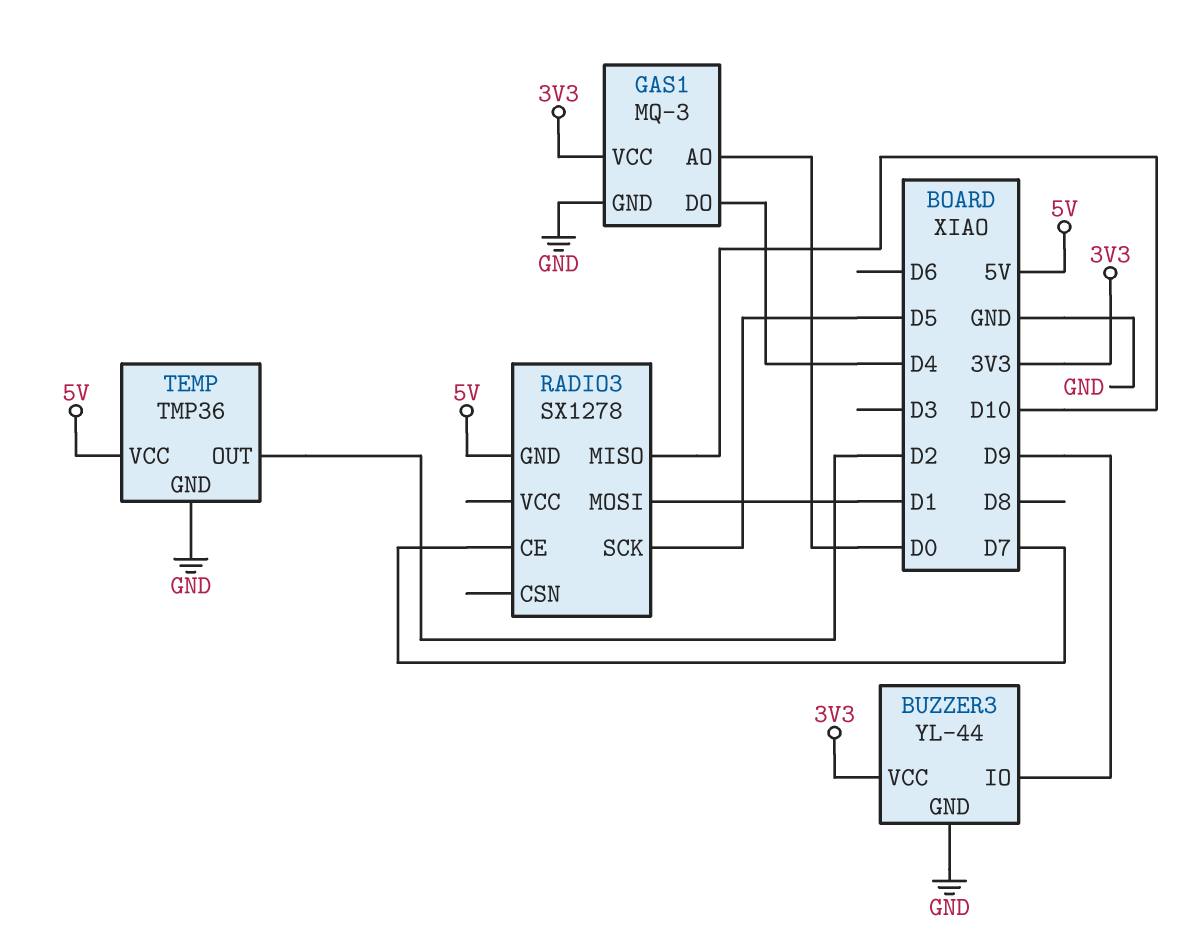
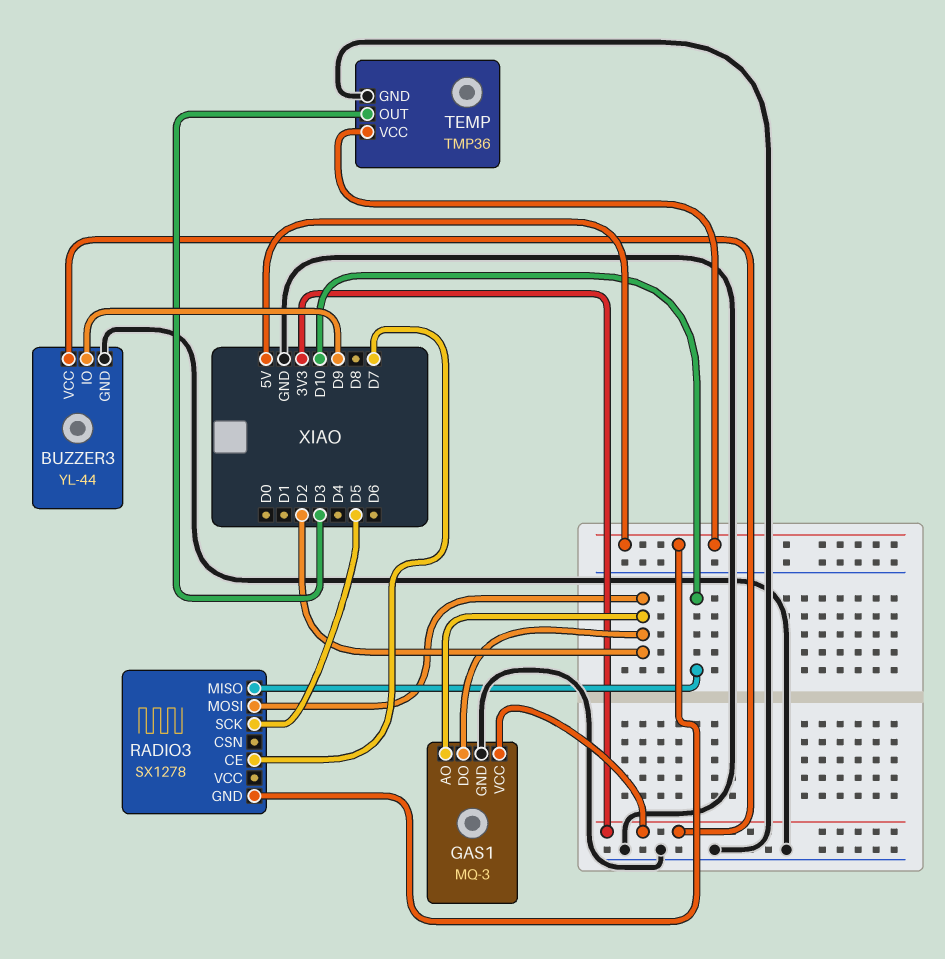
GAS1 pin AO: D0 -> D2
GAS1 pin DO: D4 -> D2
RADIO3 pin MOSI: D1 -> D2
TEMP pin OUT: D2 -> D3

